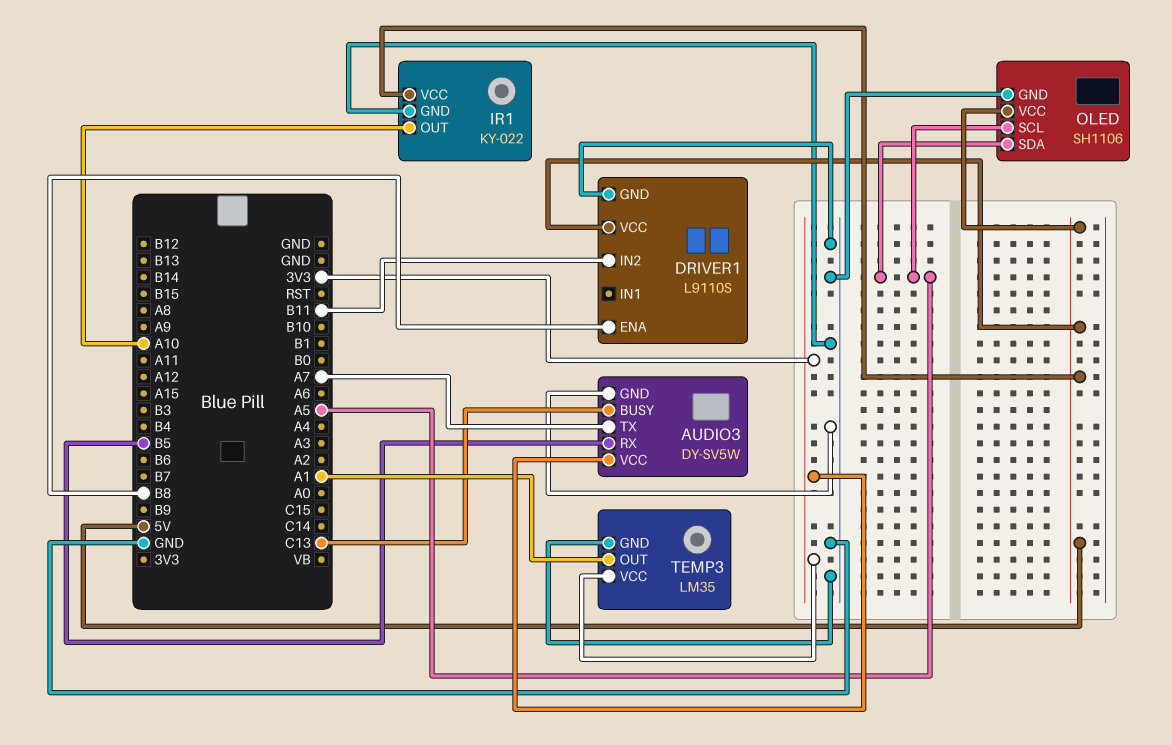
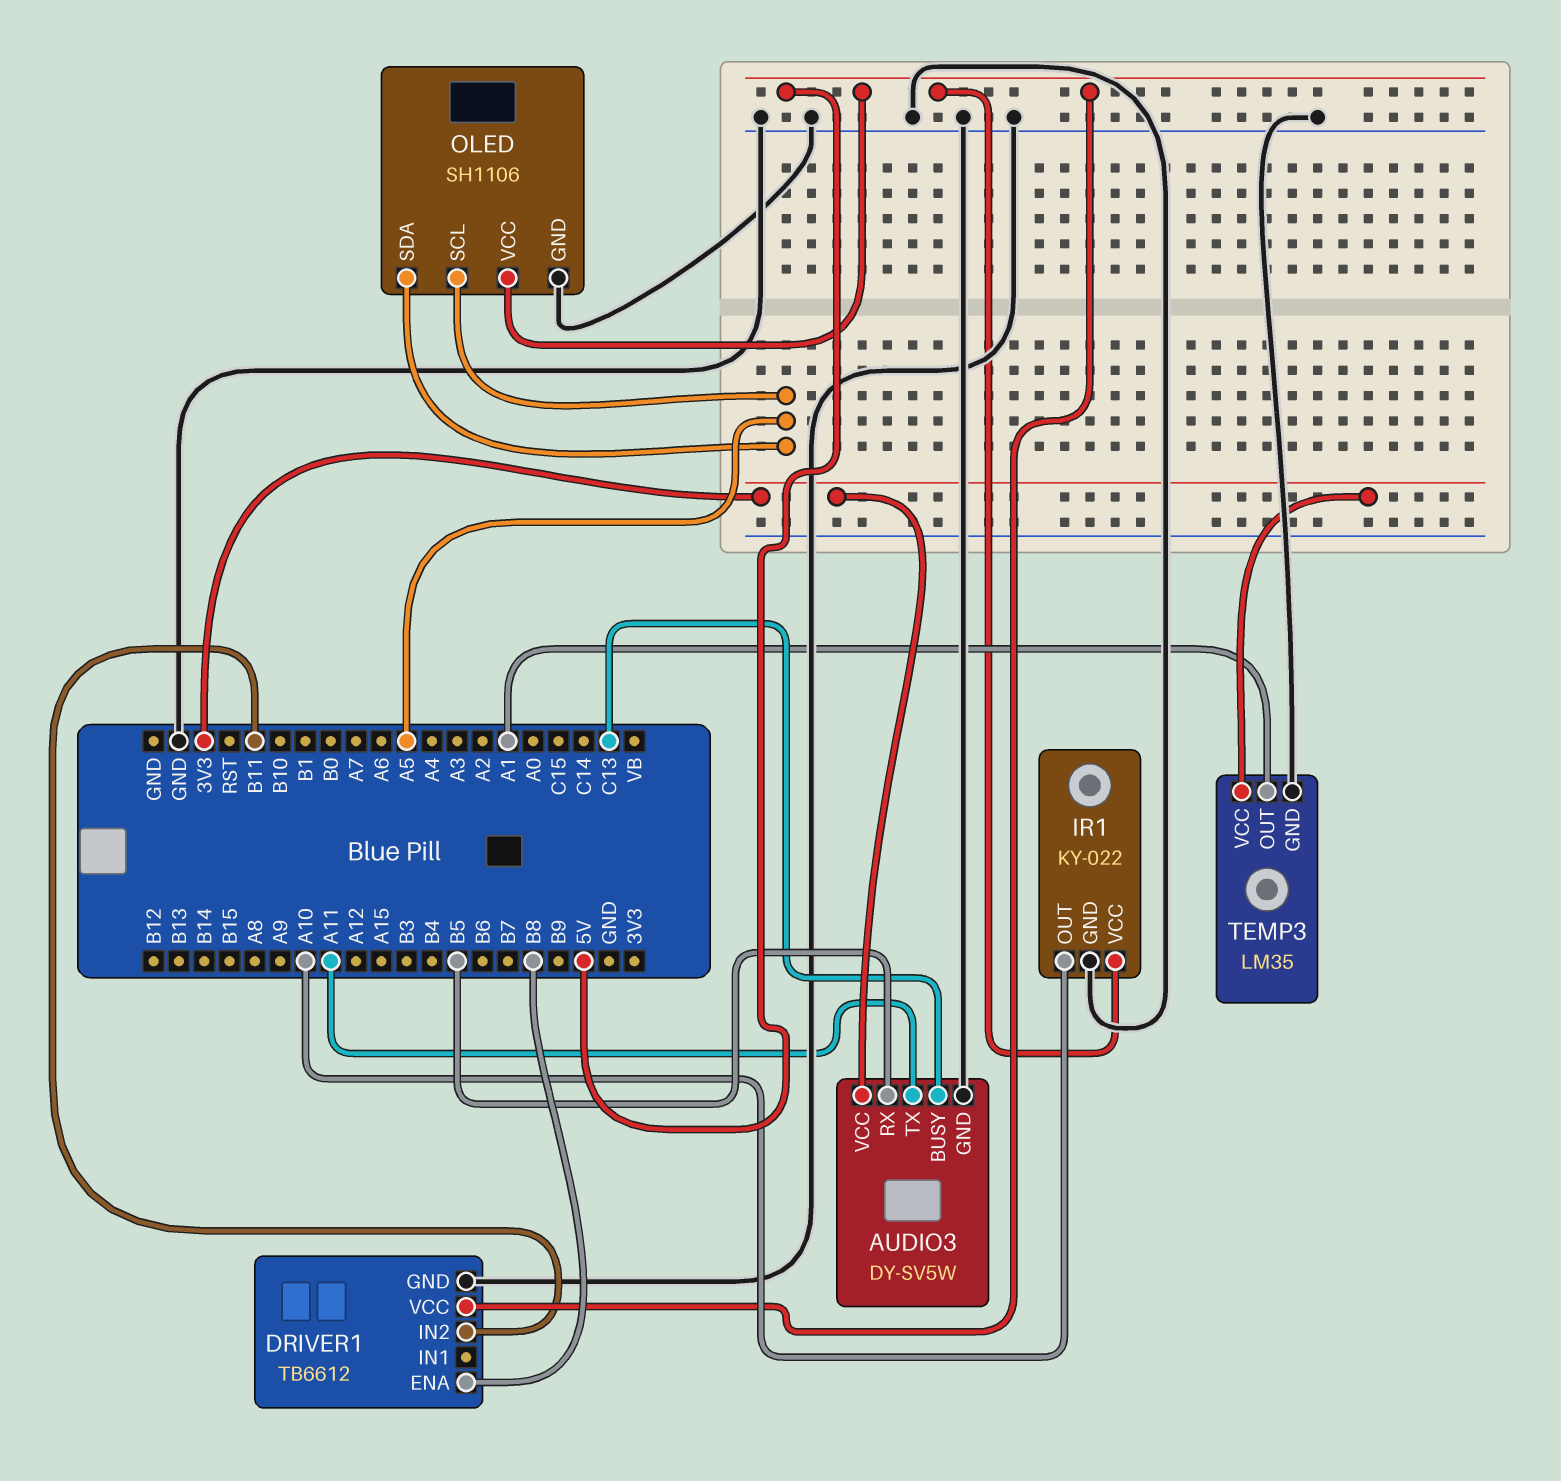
AUDIO3 pin TX: A7 -> A11
DRIVER1: L9110S -> TB6612

